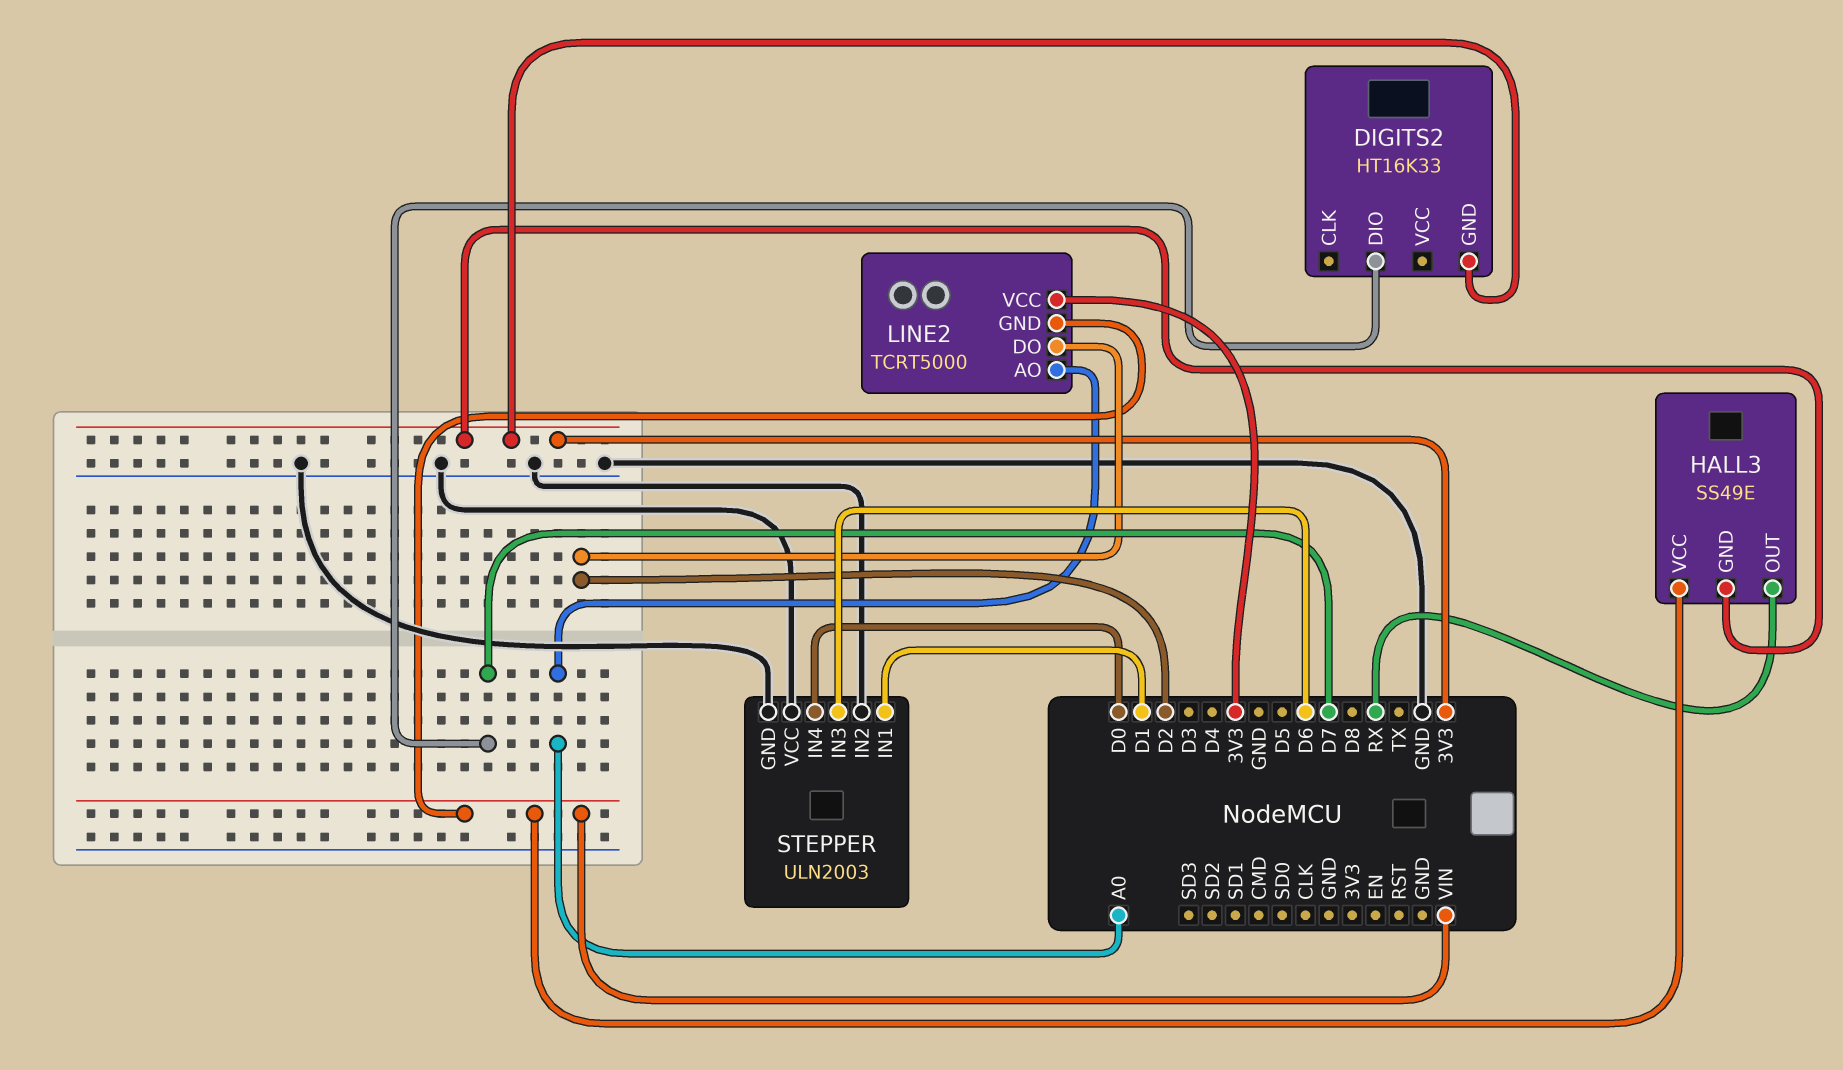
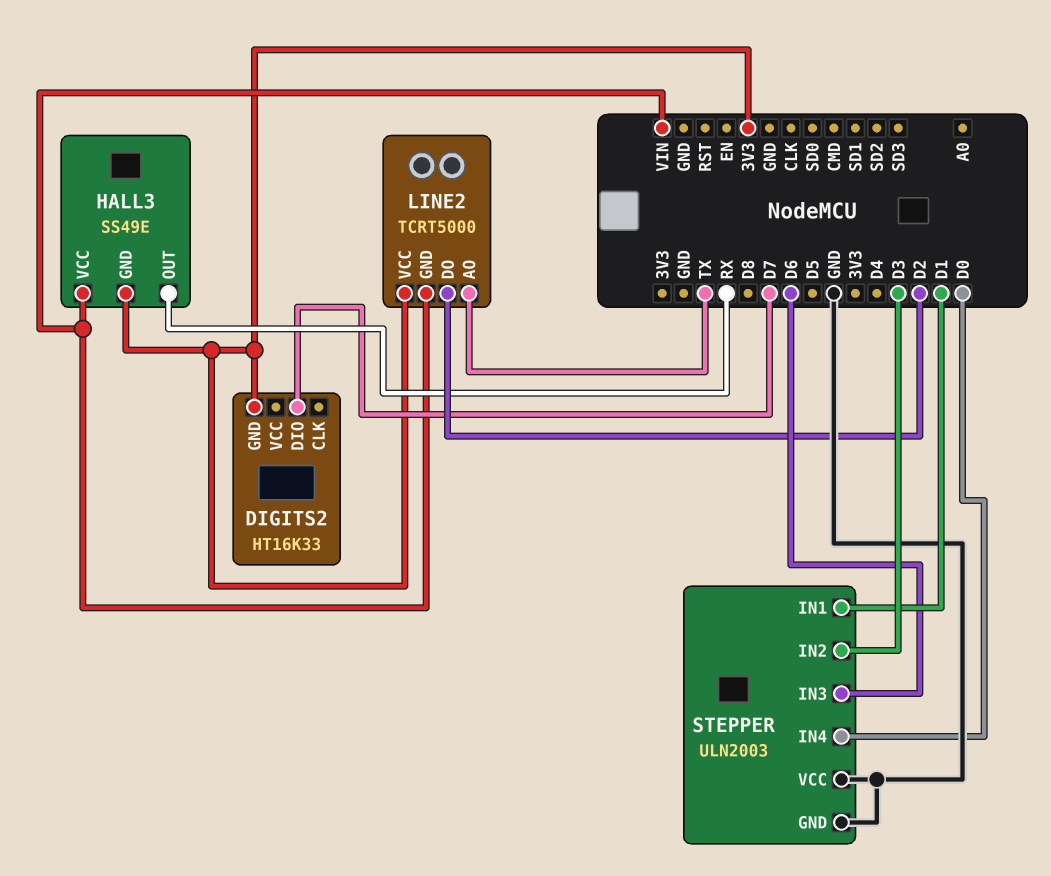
LINE2 pin AO: A0 -> TX
STEPPER pin IN2: GND -> D3

